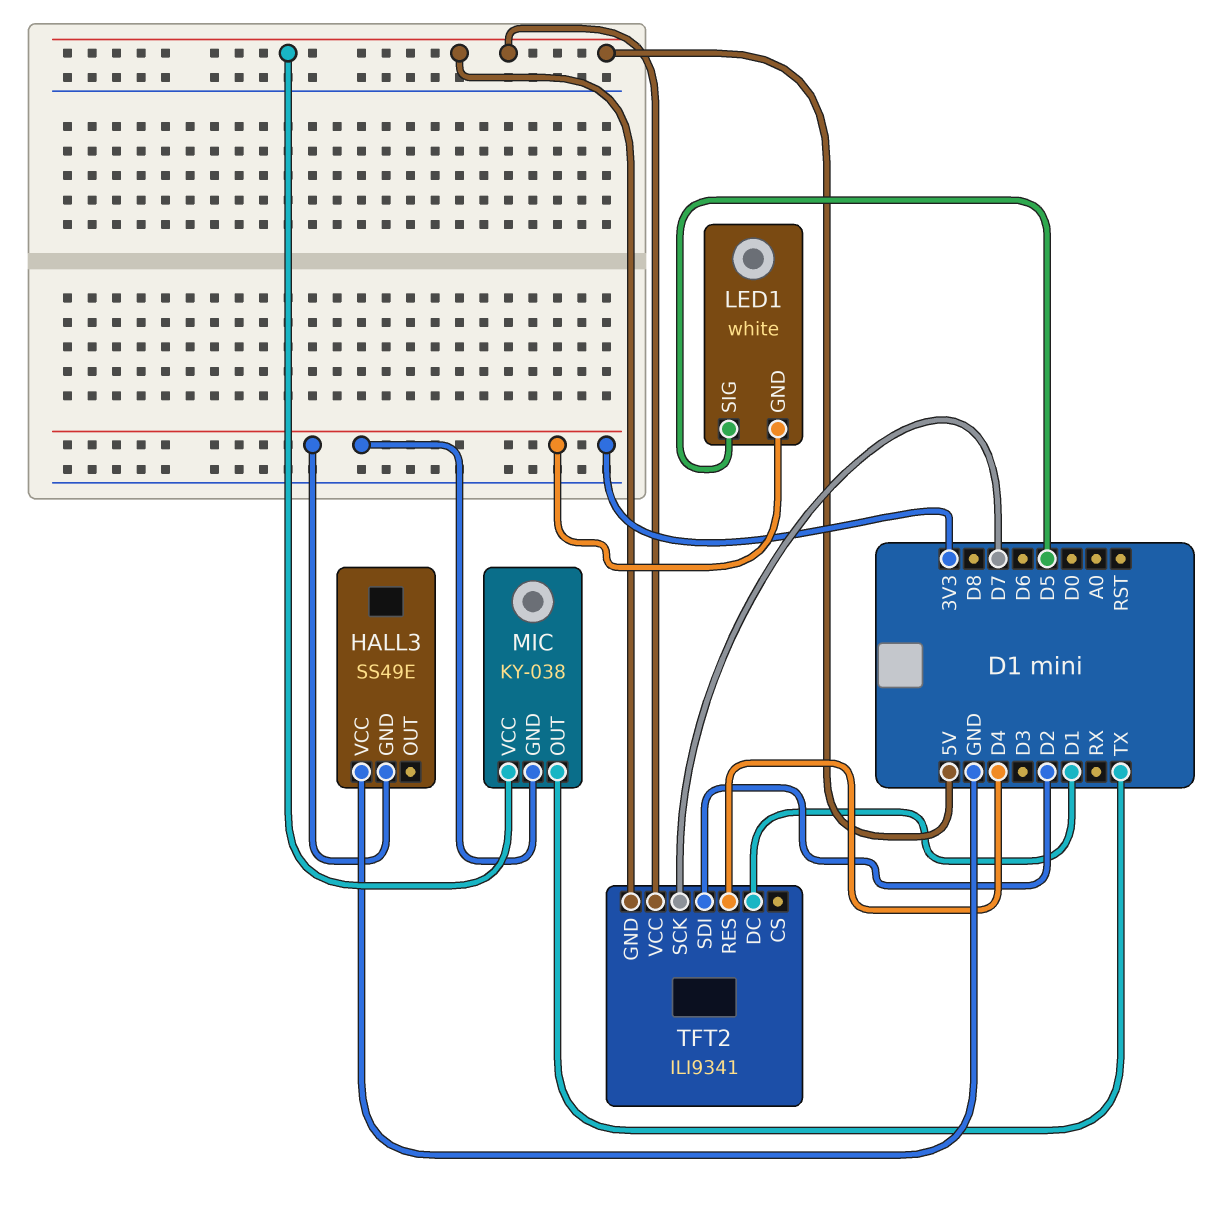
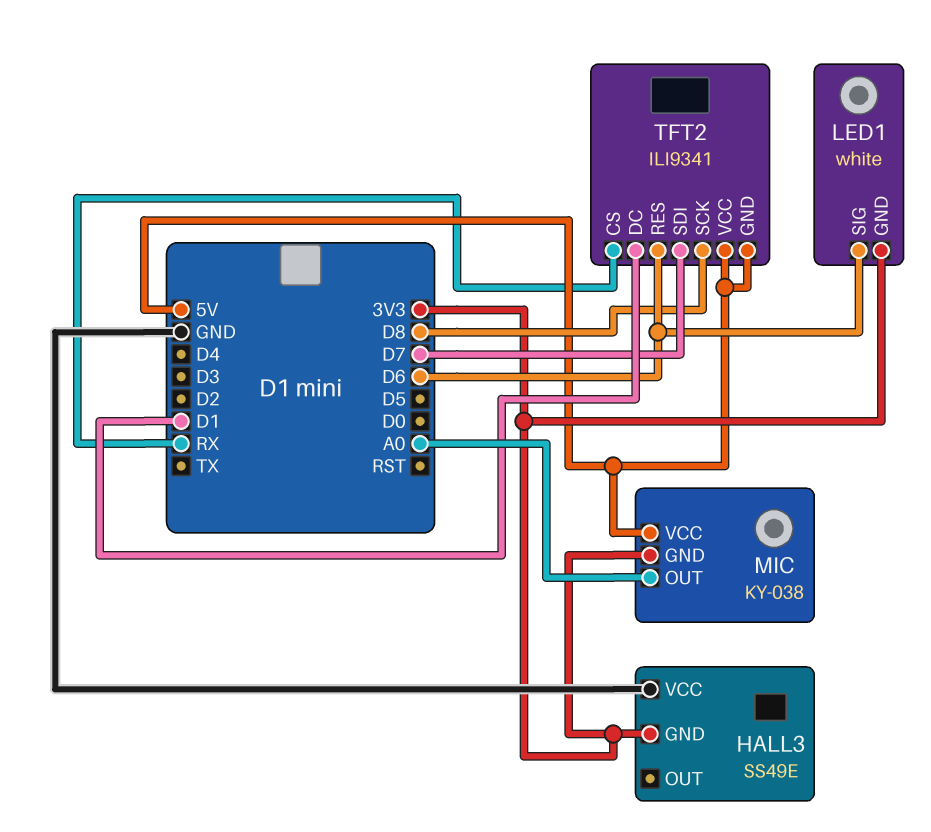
LED1 pin SIG: D5 -> D6
MIC pin OUT: TX -> A0
TFT2 pin CS: none -> RX
TFT2 pin RES: D4 -> D6
TFT2 pin SCK: D7 -> D8
TFT2 pin SDI: D2 -> D7

